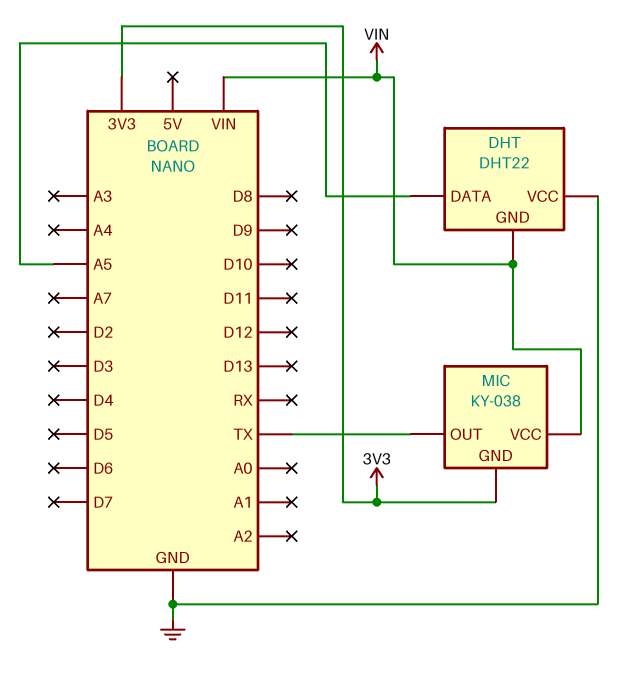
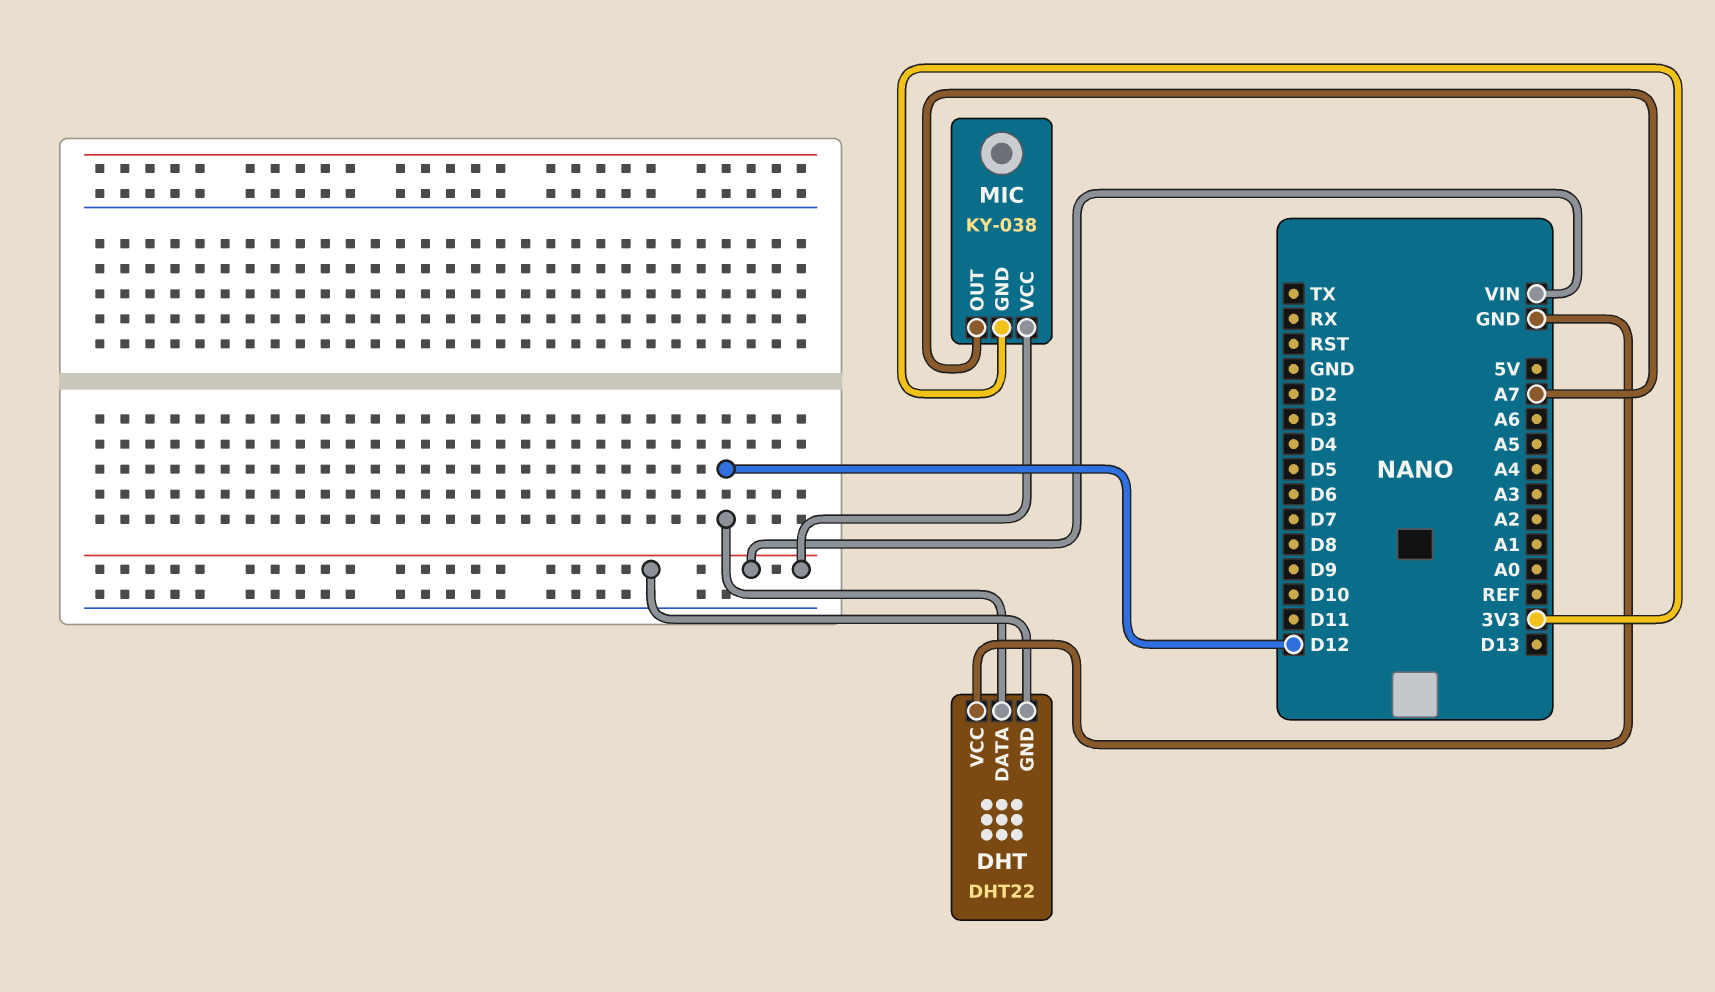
DHT pin DATA: A5 -> D12
MIC pin OUT: TX -> A7

